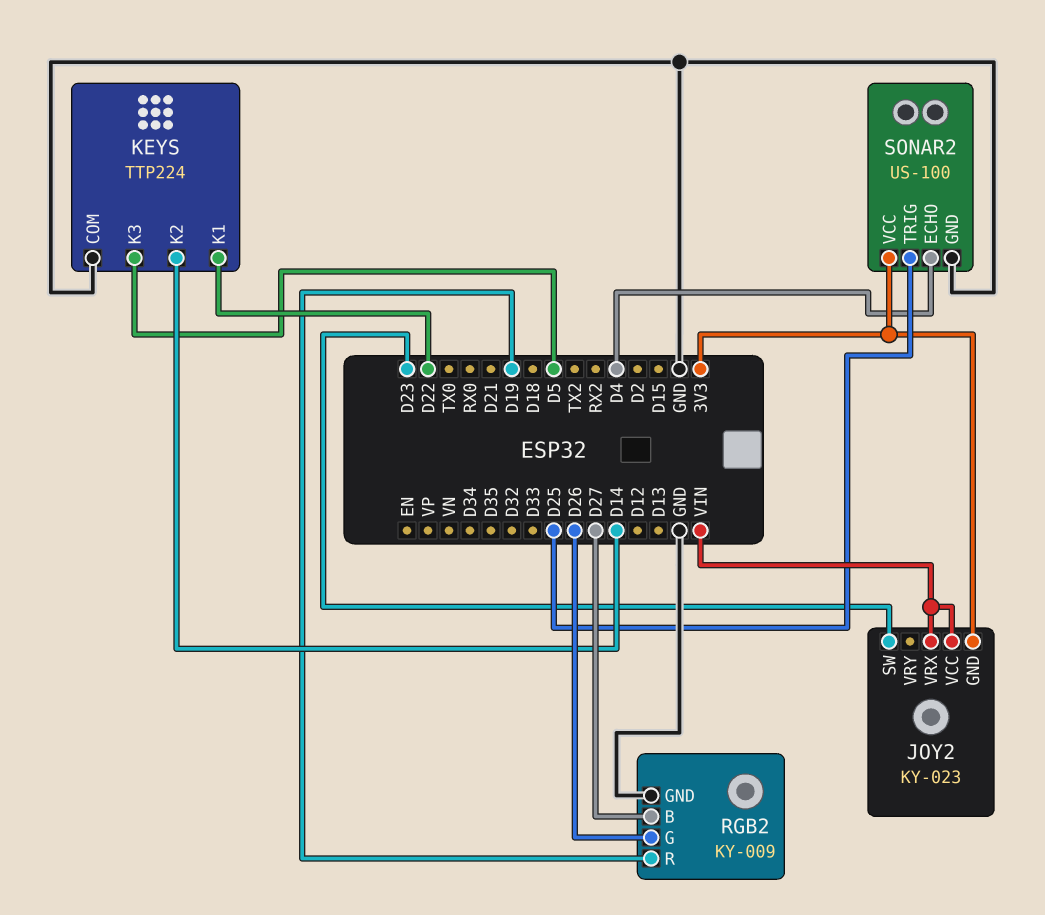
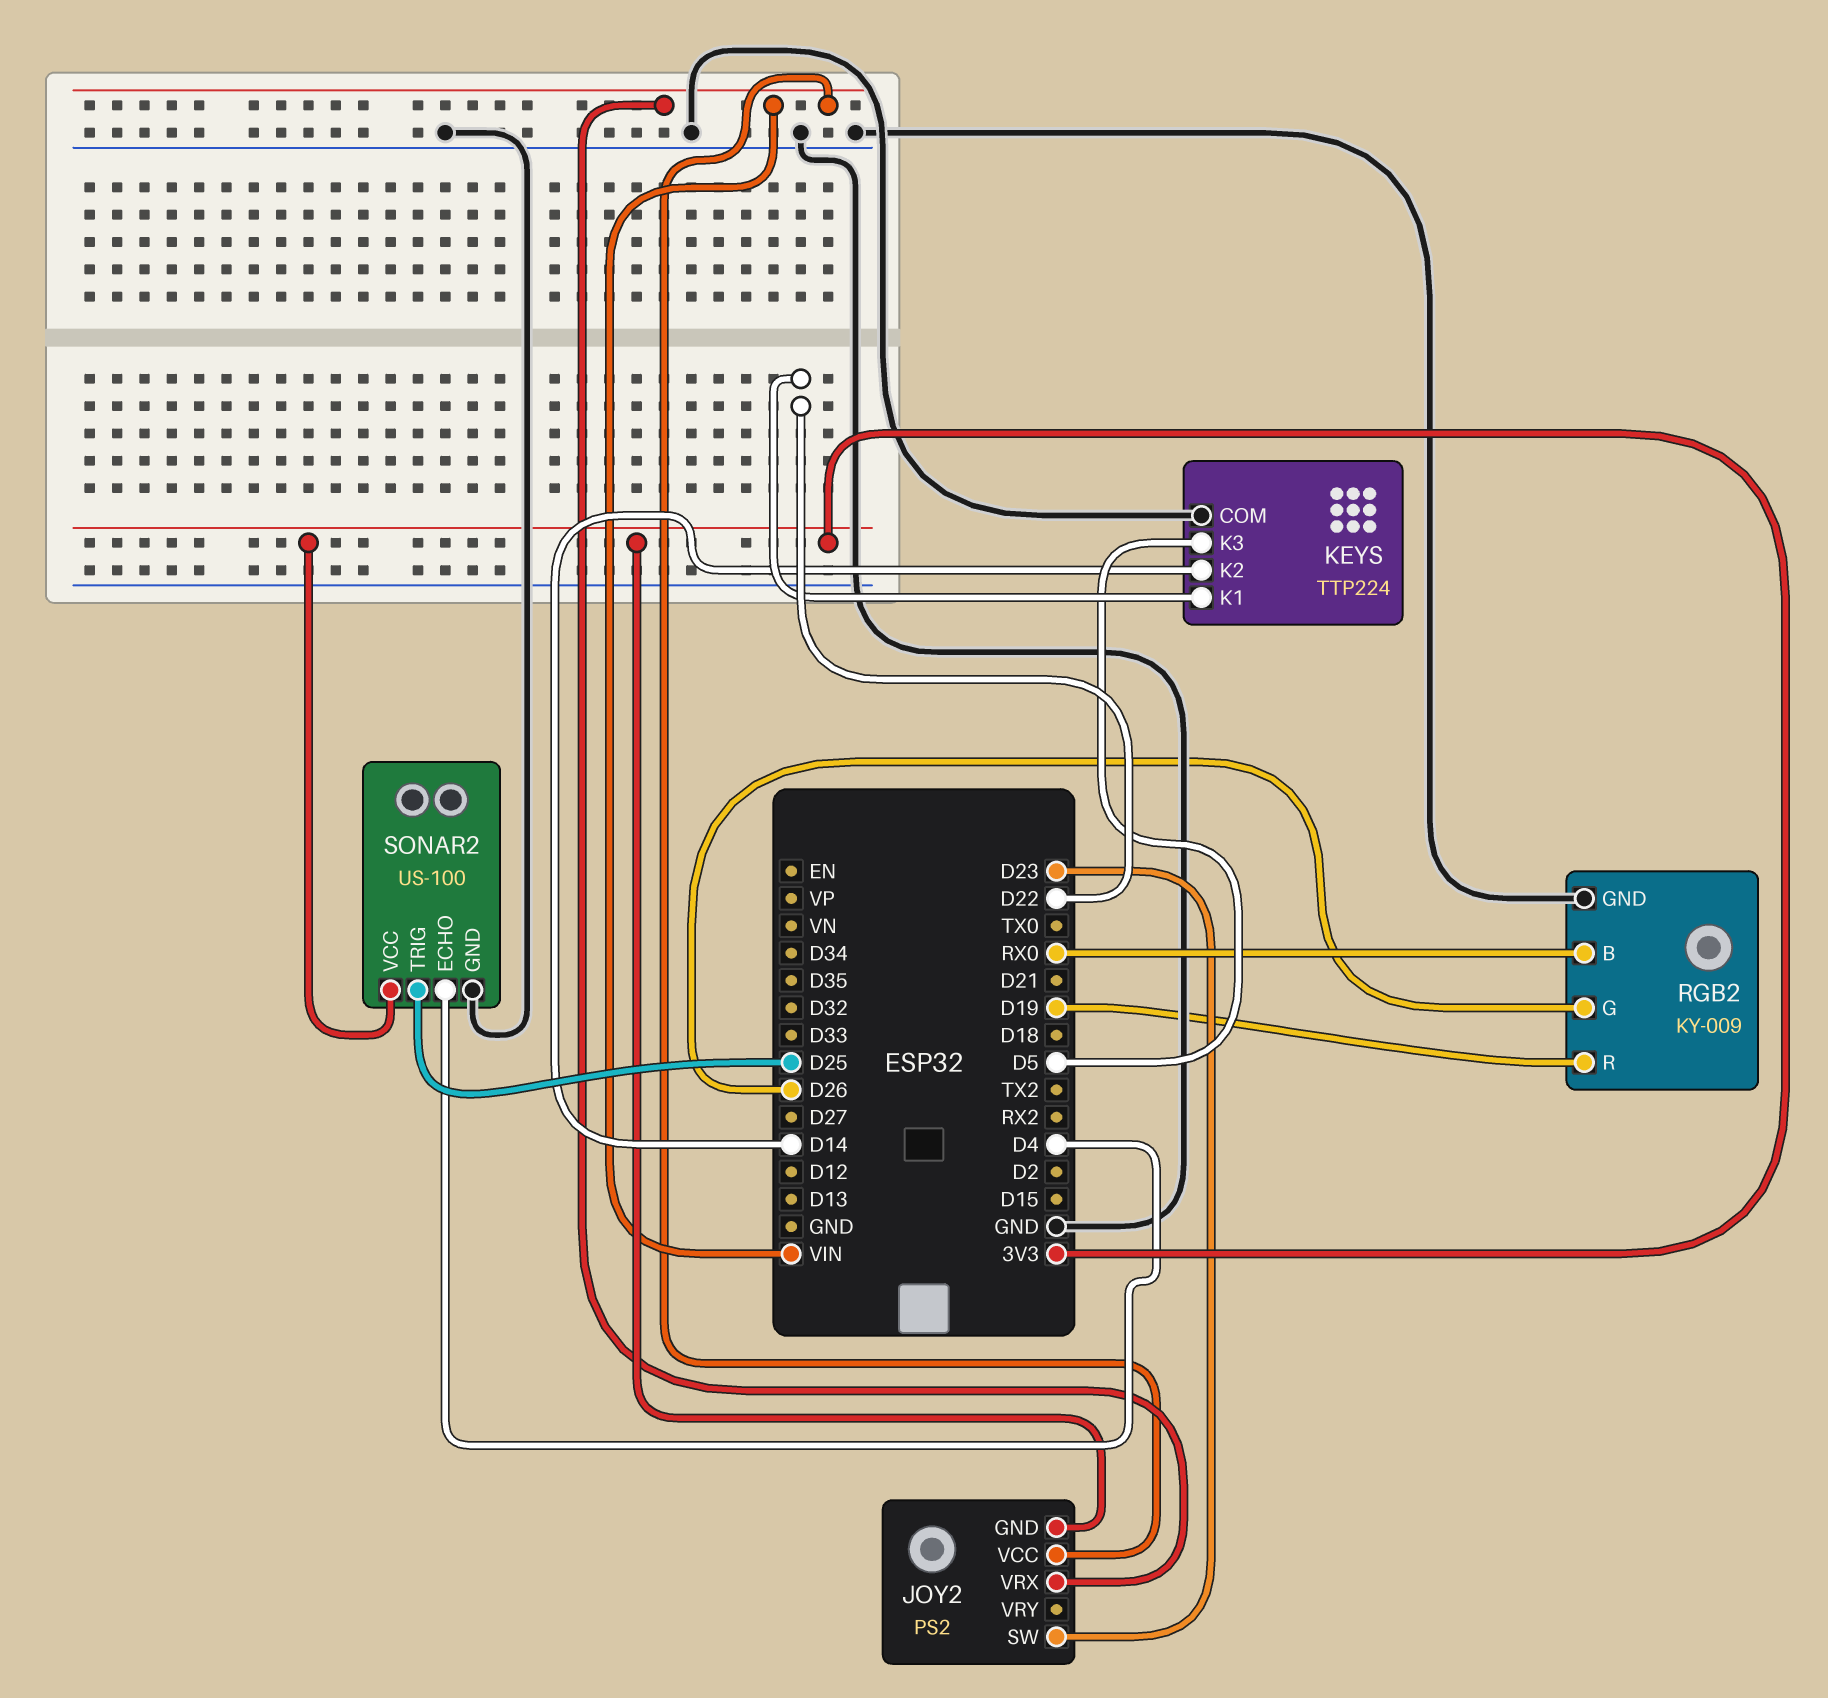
JOY2: KY-023 -> PS2
RGB2 pin B: D27 -> RX0

